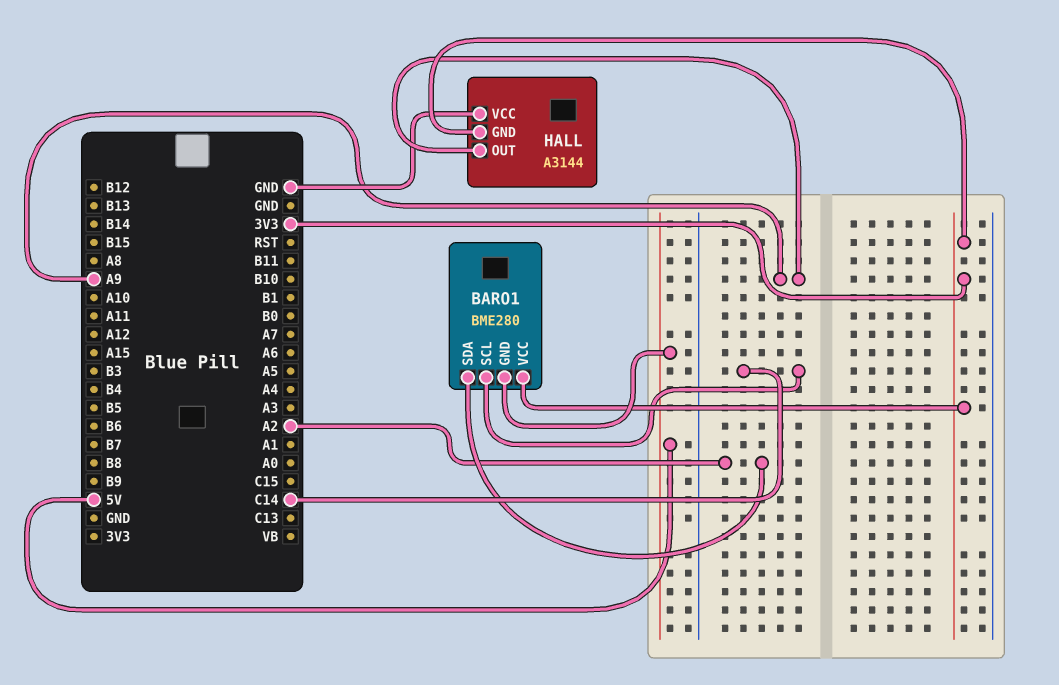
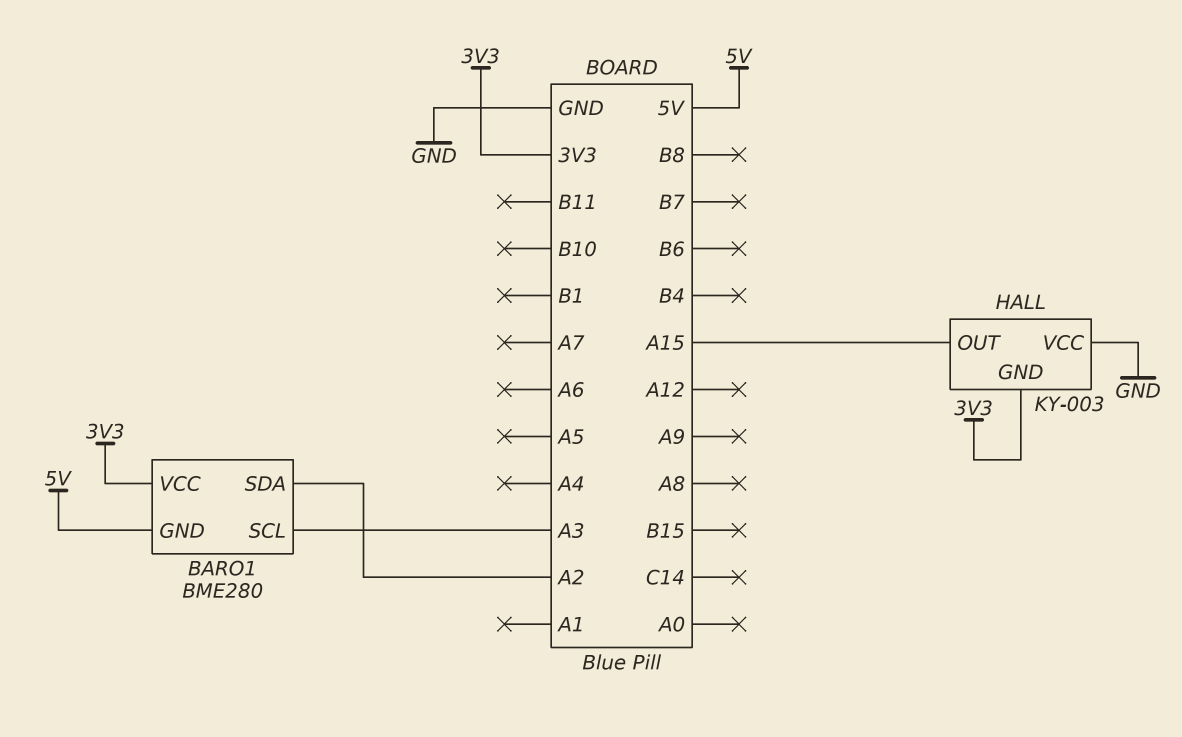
BARO1 pin SCL: C14 -> A3
HALL: A3144 -> KY-003
HALL pin OUT: A9 -> A15

